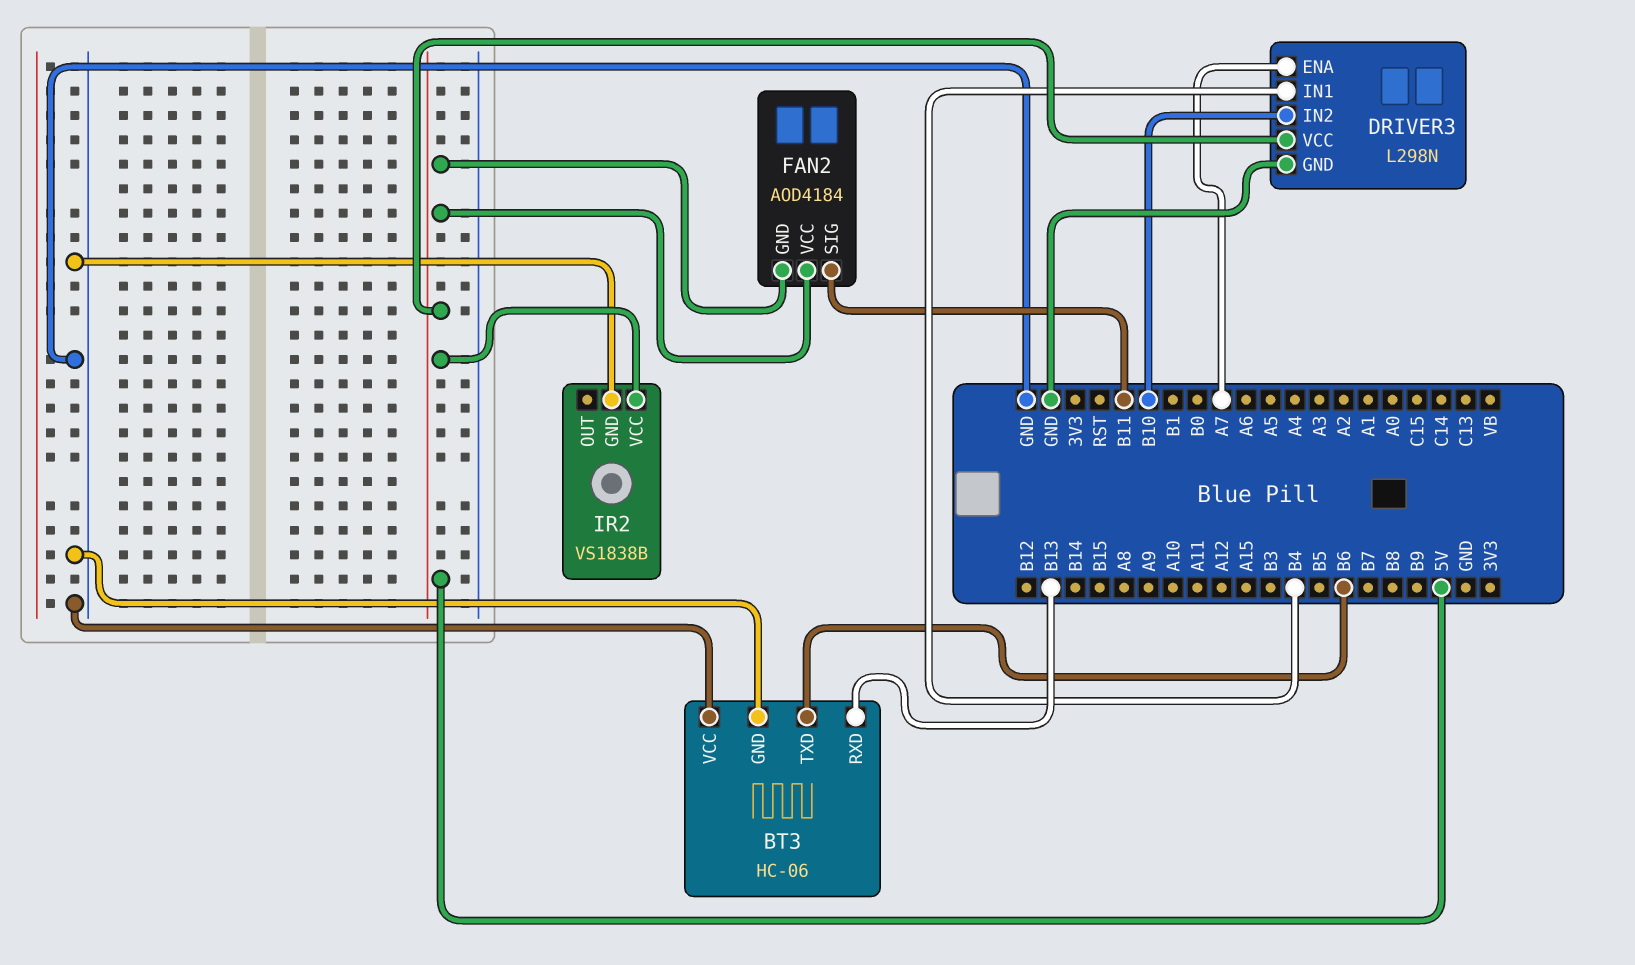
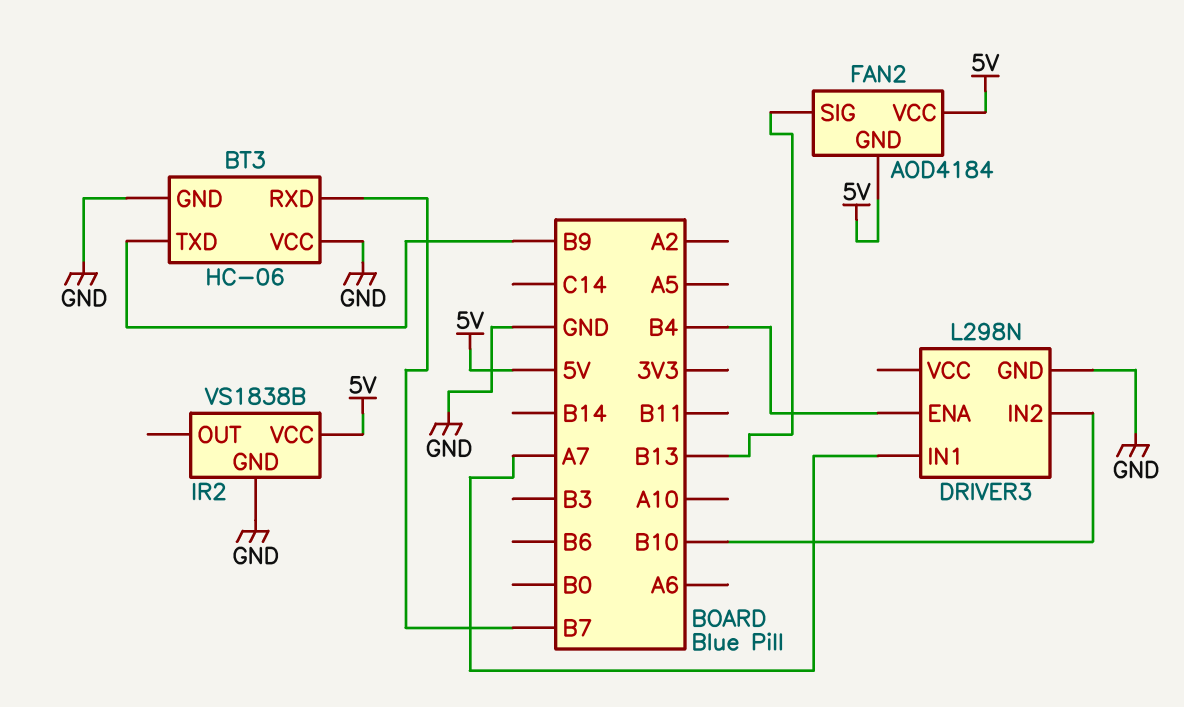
BT3 pin RXD: B13 -> B7
BT3 pin TXD: B6 -> B9
DRIVER3 pin ENA: A7 -> B4
DRIVER3 pin IN1: B4 -> A7
DRIVER3 pin VCC: 5V -> none
FAN2 pin SIG: B11 -> B13

